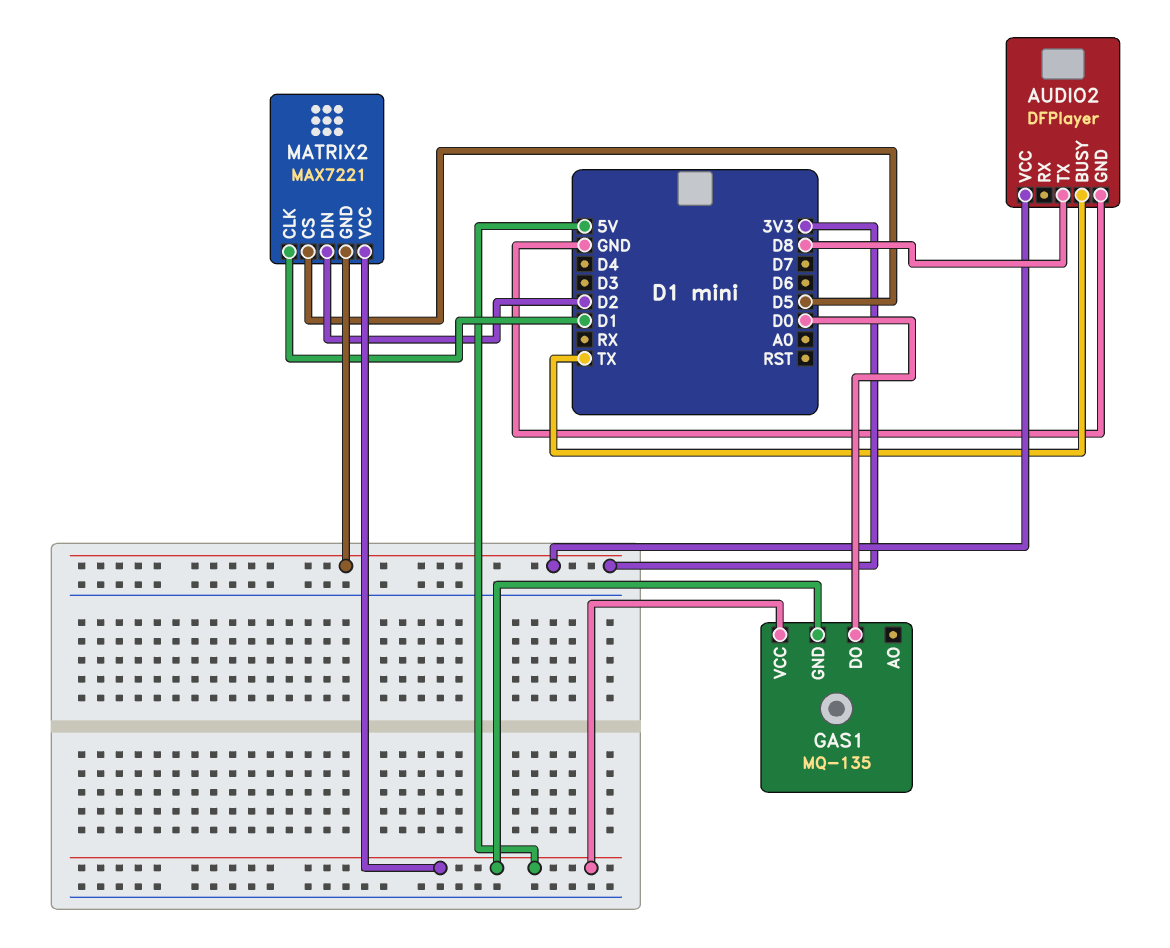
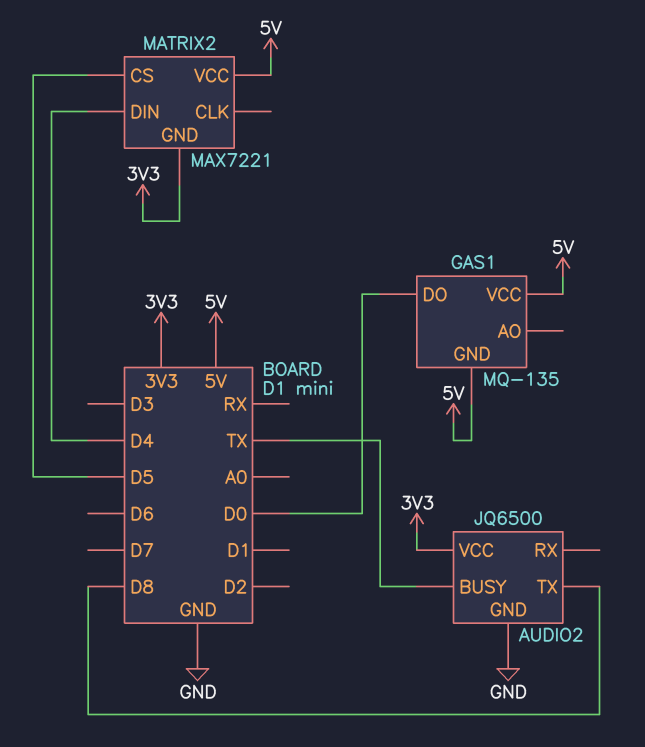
AUDIO2: DFPlayer -> JQ6500
MATRIX2 pin CLK: D1 -> none
MATRIX2 pin DIN: D2 -> D4

